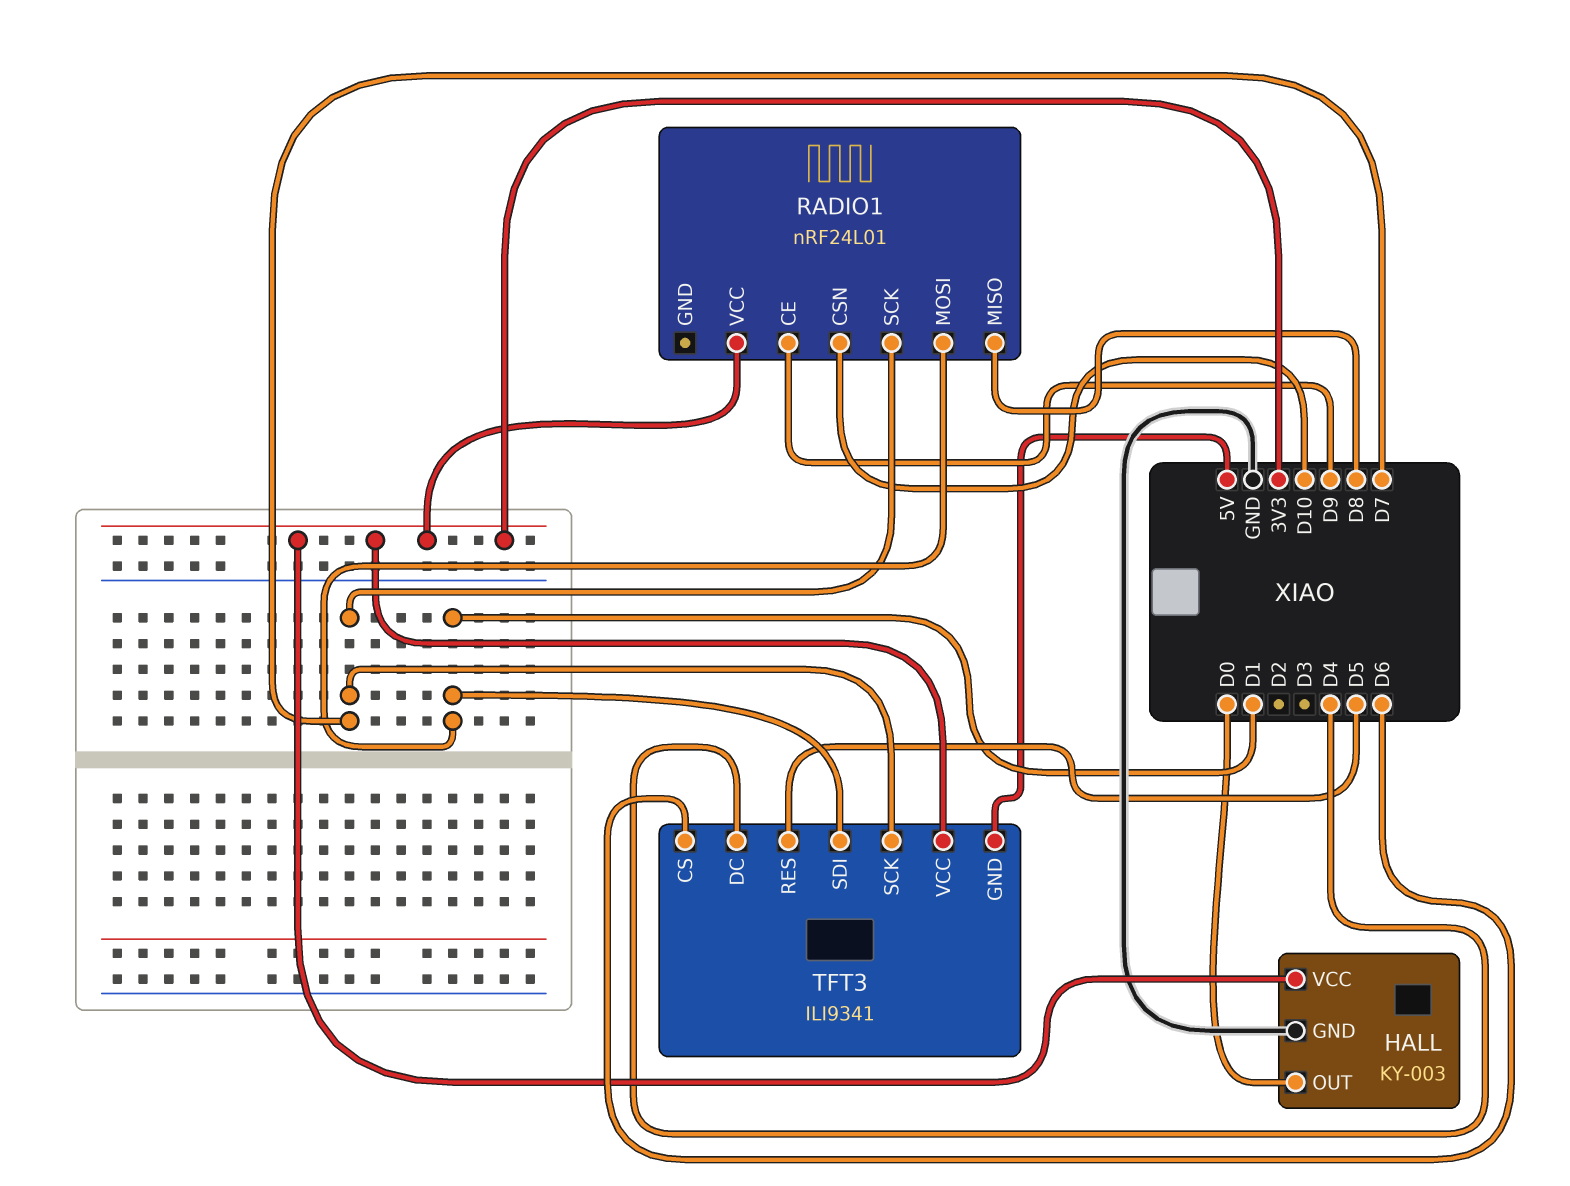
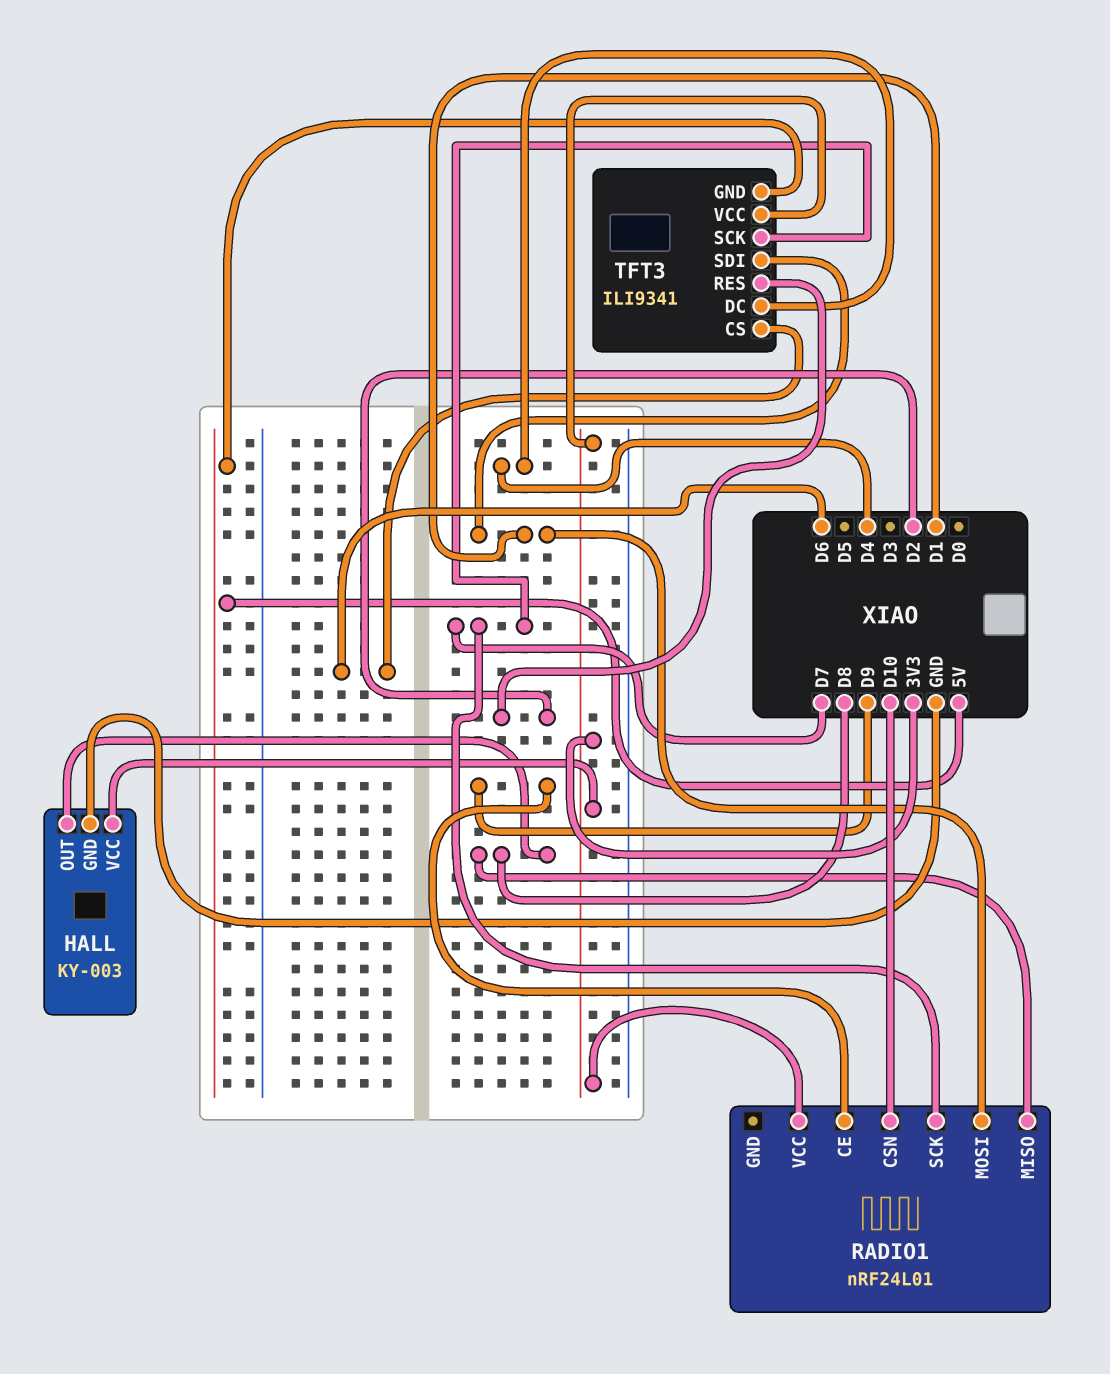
HALL pin OUT: D0 -> D8
TFT3 pin RES: D5 -> D2

